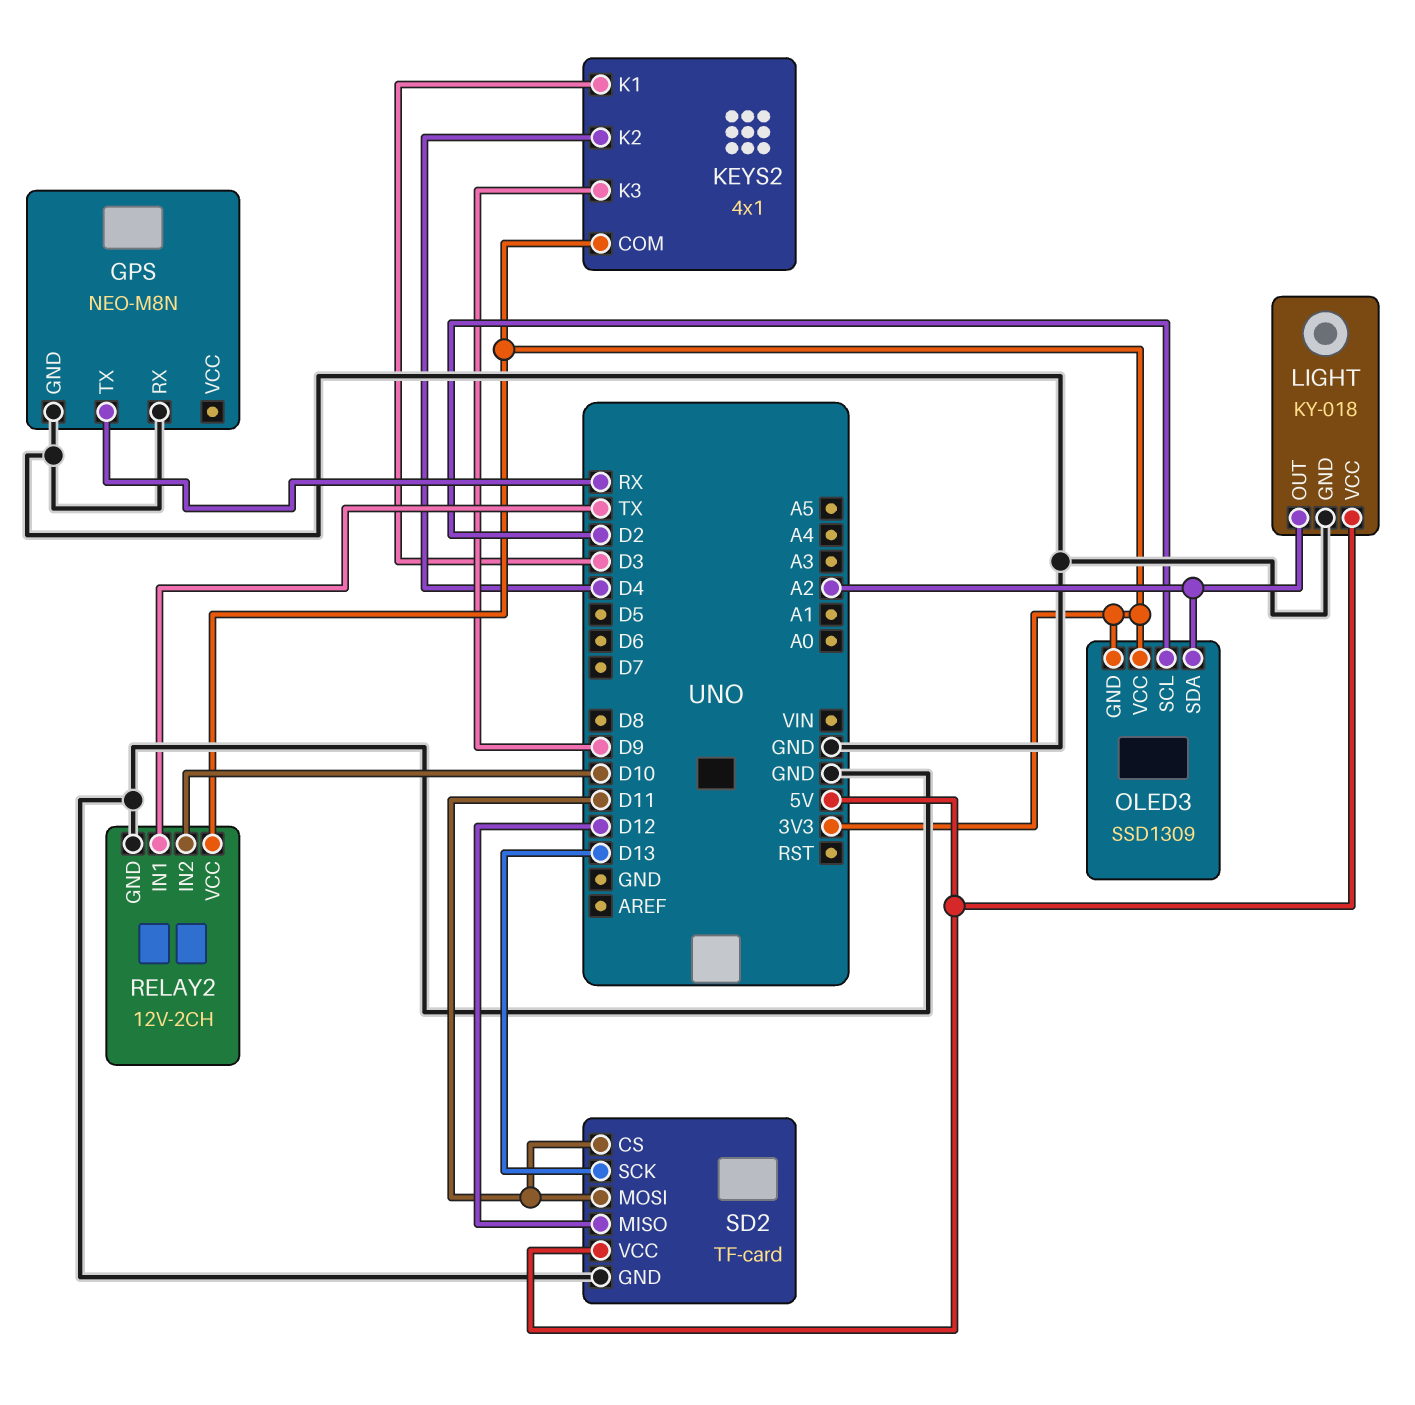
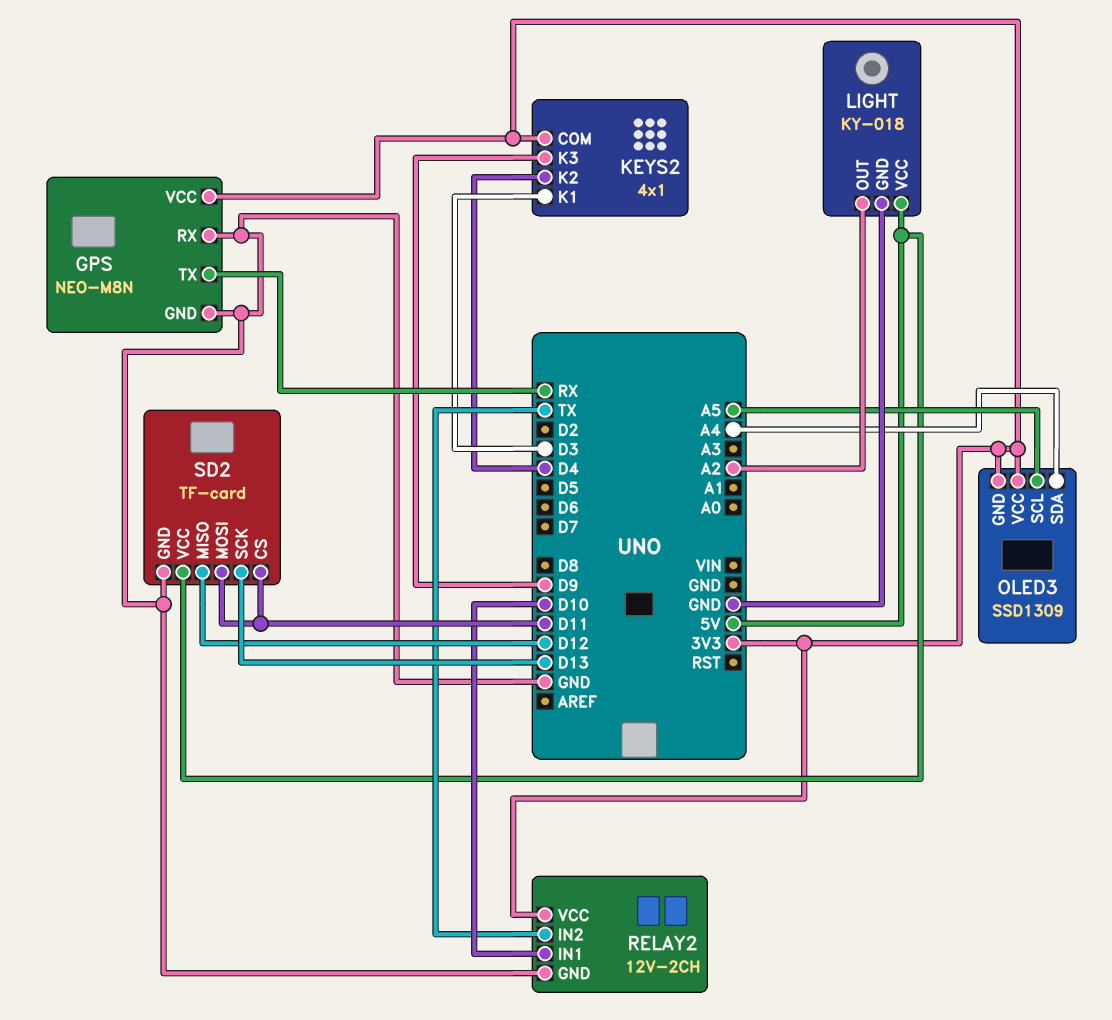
GPS pin VCC: none -> 3V3
OLED3 pin SCL: D2 -> A5
OLED3 pin SDA: A2 -> A4
RELAY2 pin IN1: TX -> D10
RELAY2 pin IN2: D10 -> TX

